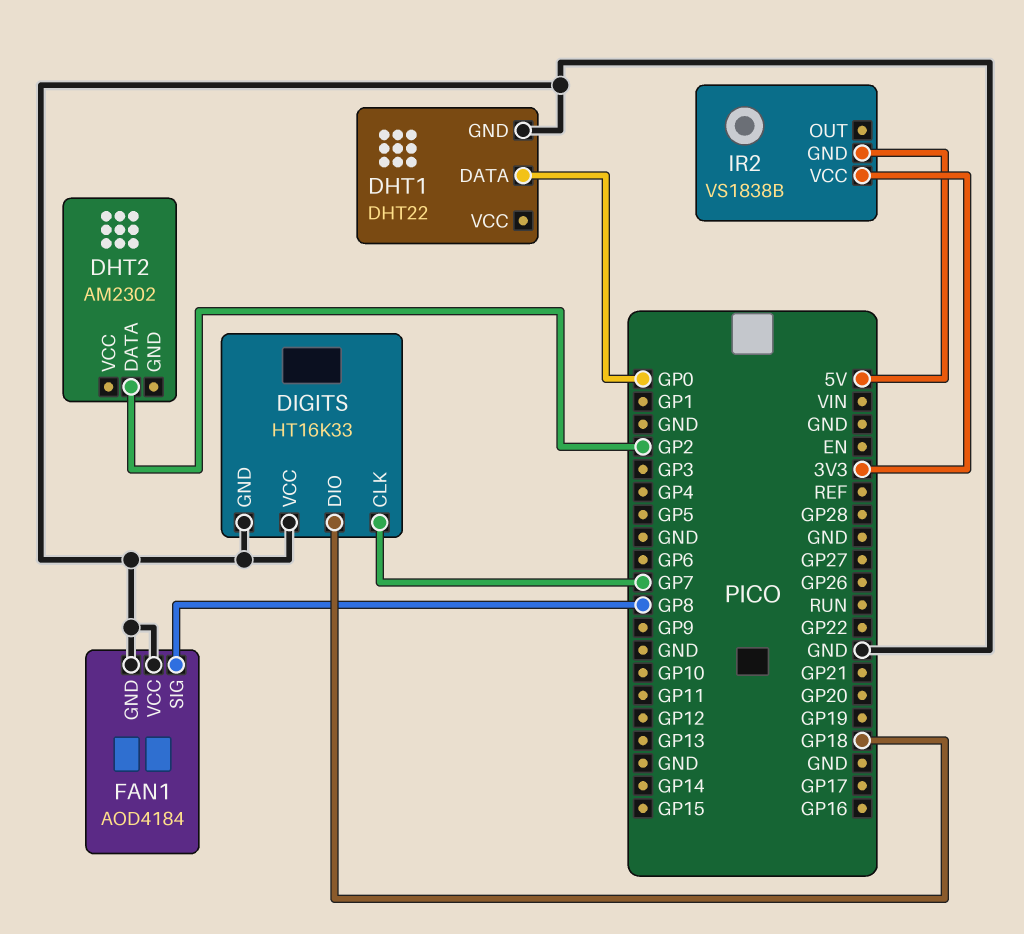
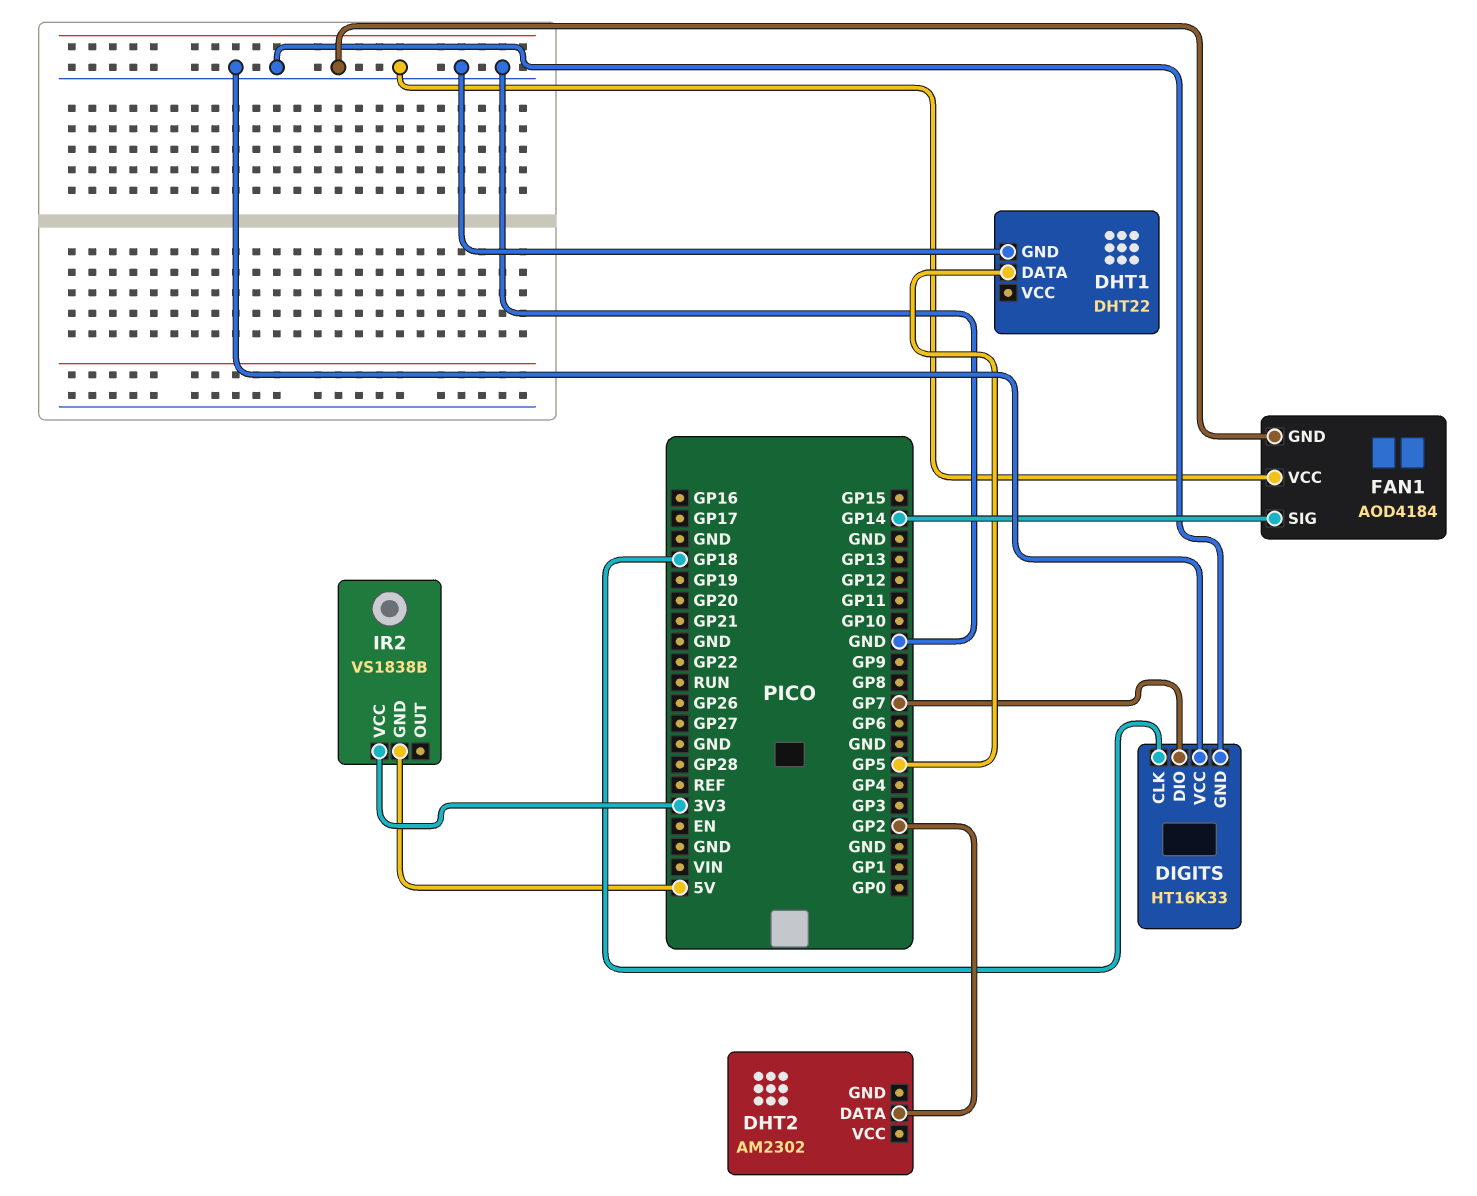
DHT1 pin DATA: GP0 -> GP5
DIGITS pin CLK: GP7 -> GP18
DIGITS pin DIO: GP18 -> GP7
FAN1 pin SIG: GP8 -> GP14

